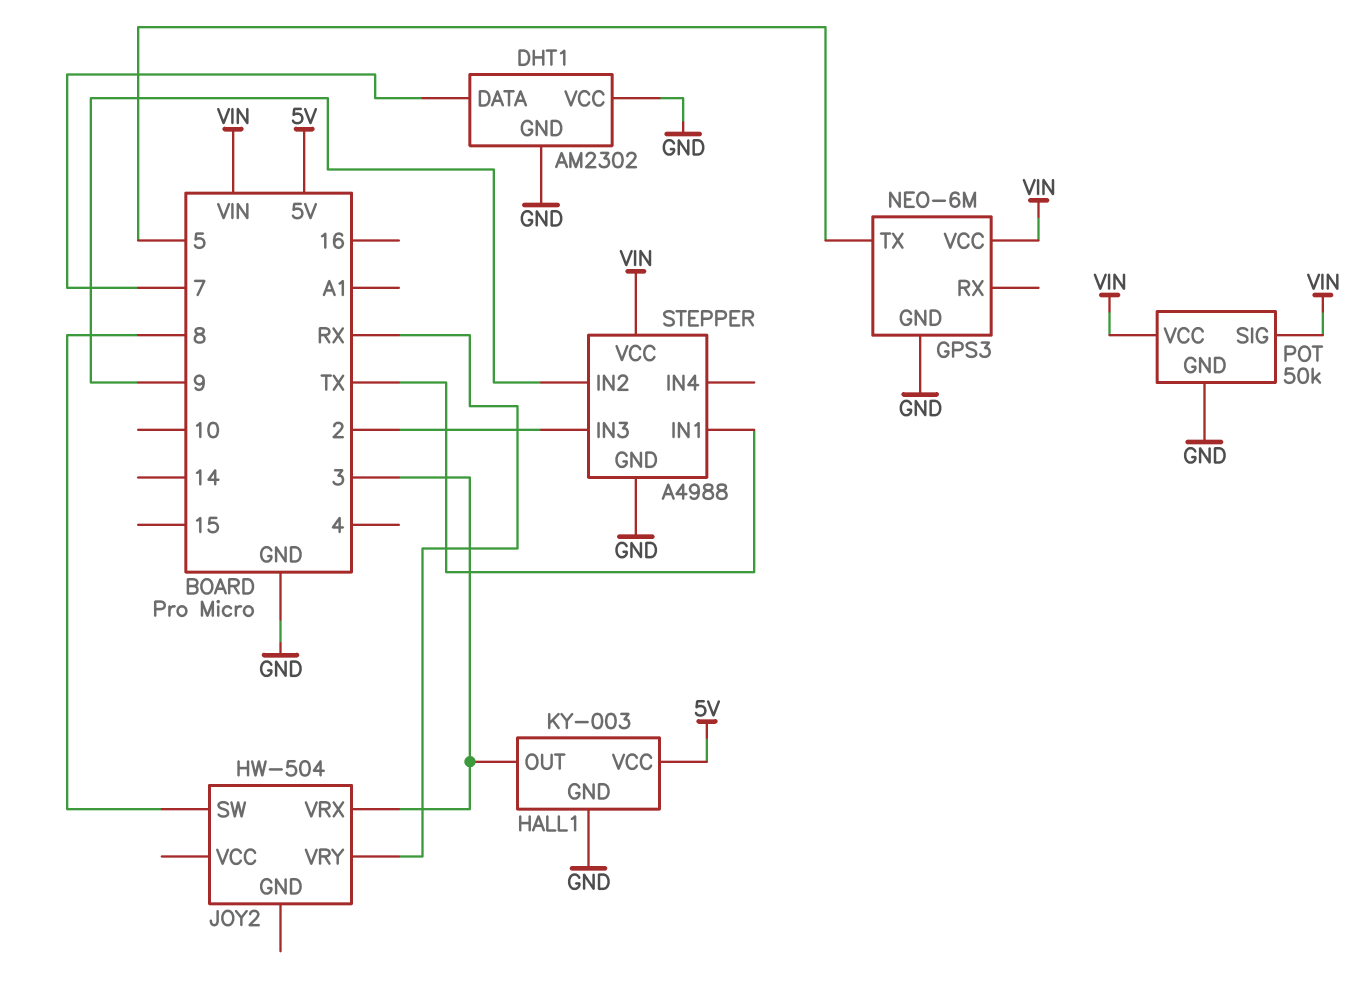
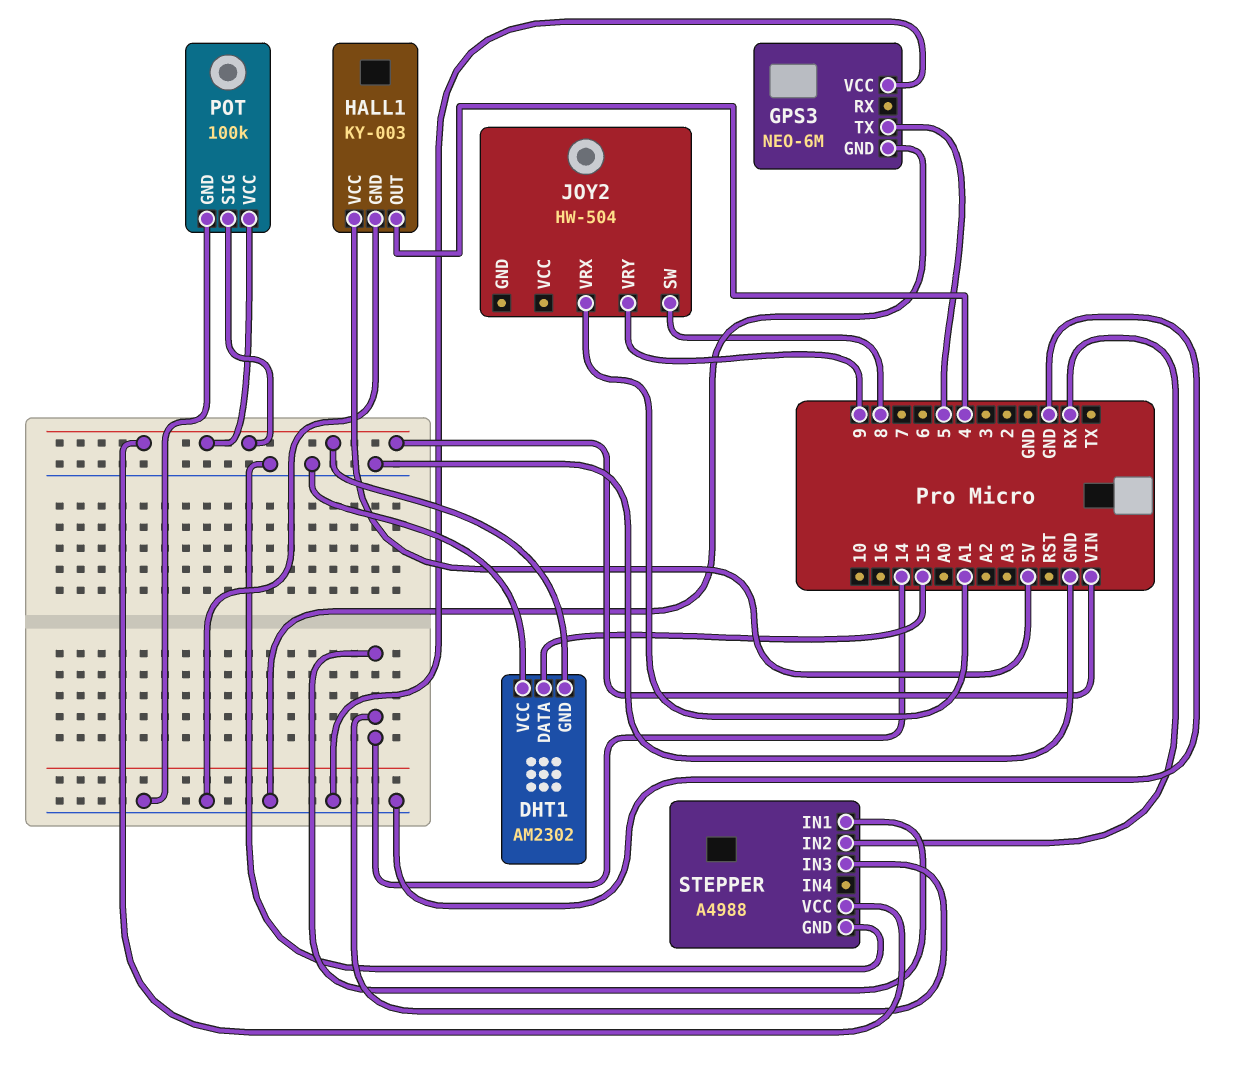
DHT1 pin DATA: 7 -> 15
DHT1 pin GND: GND -> VIN
GPS3 pin VCC: VIN -> GND
HALL1 pin OUT: 3 -> 4
JOY2 pin VRX: 3 -> A1
JOY2 pin VRY: RX -> 9
POT: 50k -> 100k
STEPPER pin IN1: TX -> 14
STEPPER pin IN2: 9 -> RX
STEPPER pin IN3: 2 -> 14

